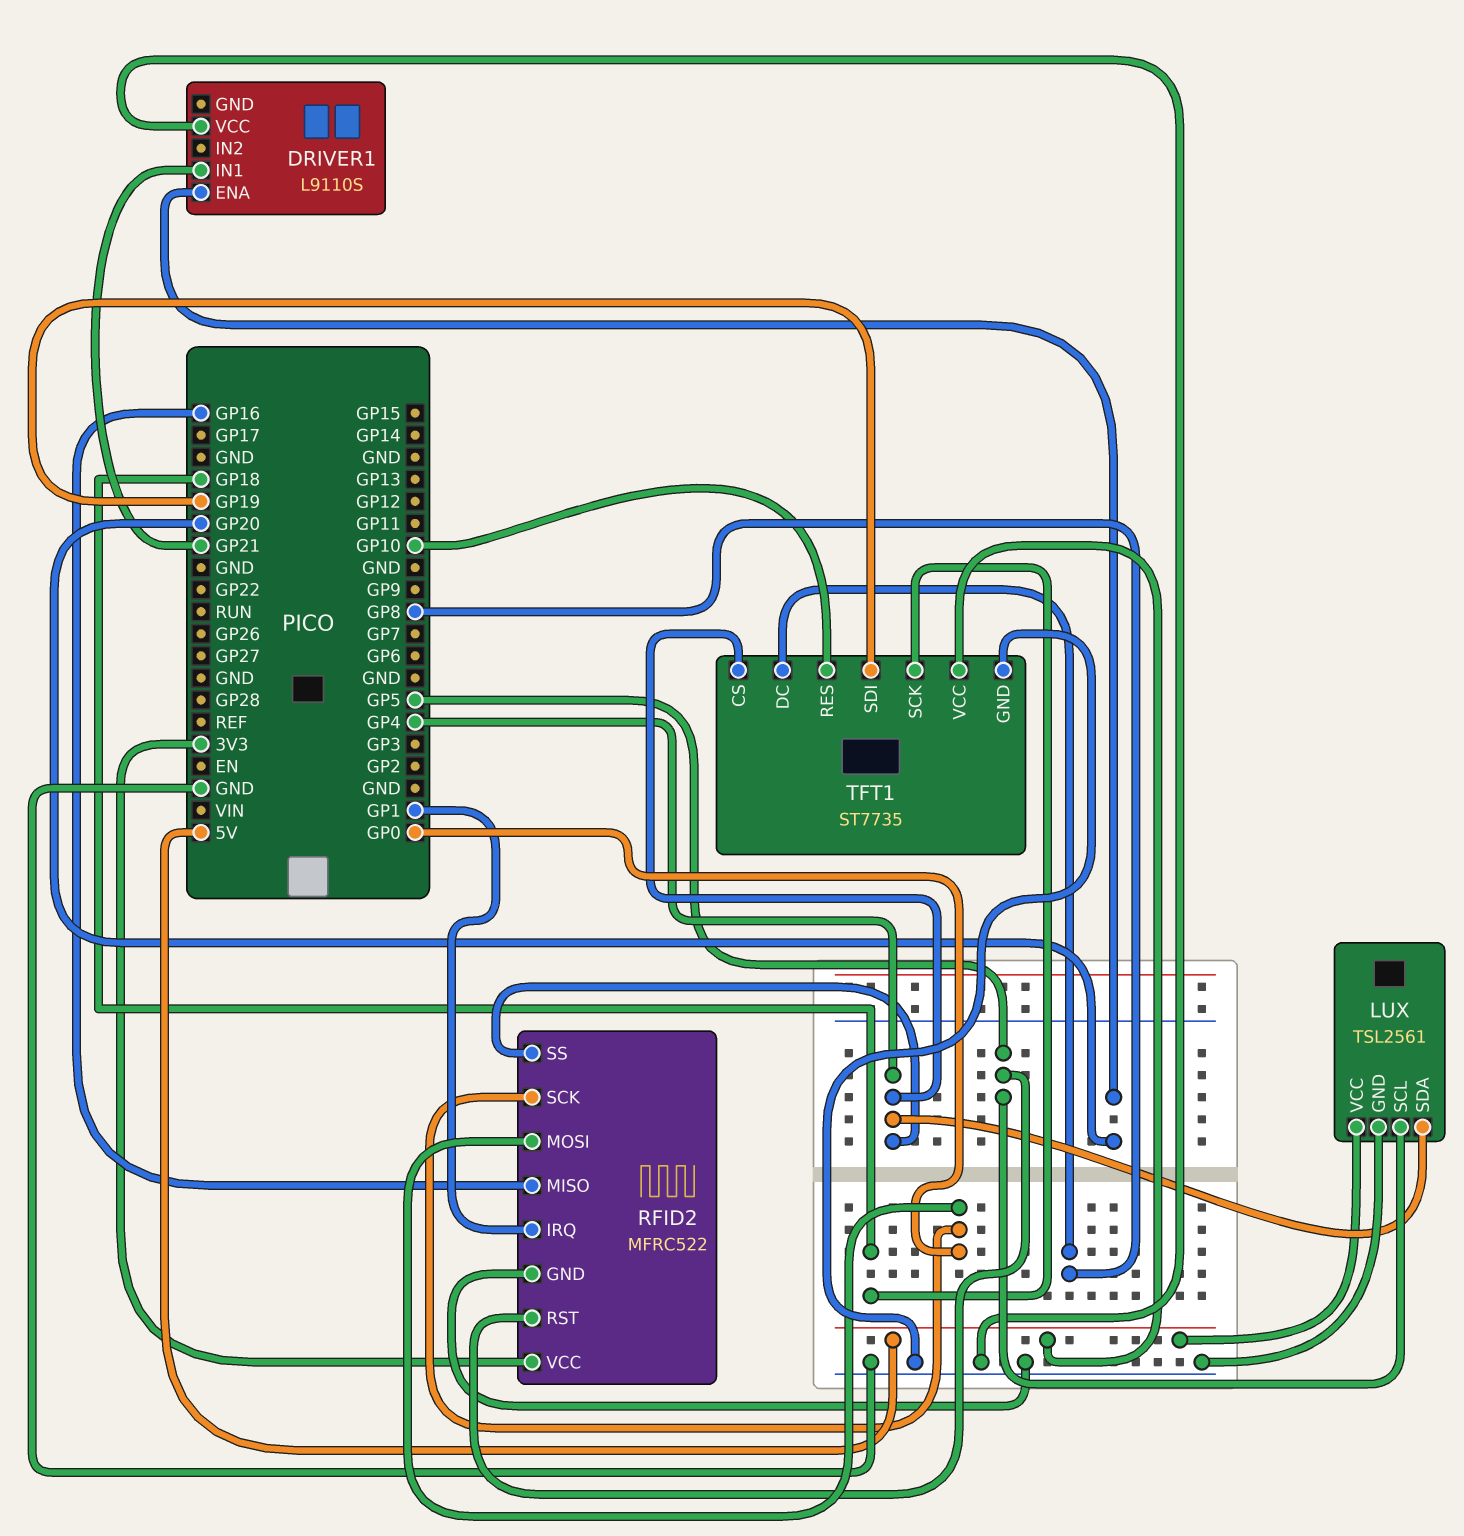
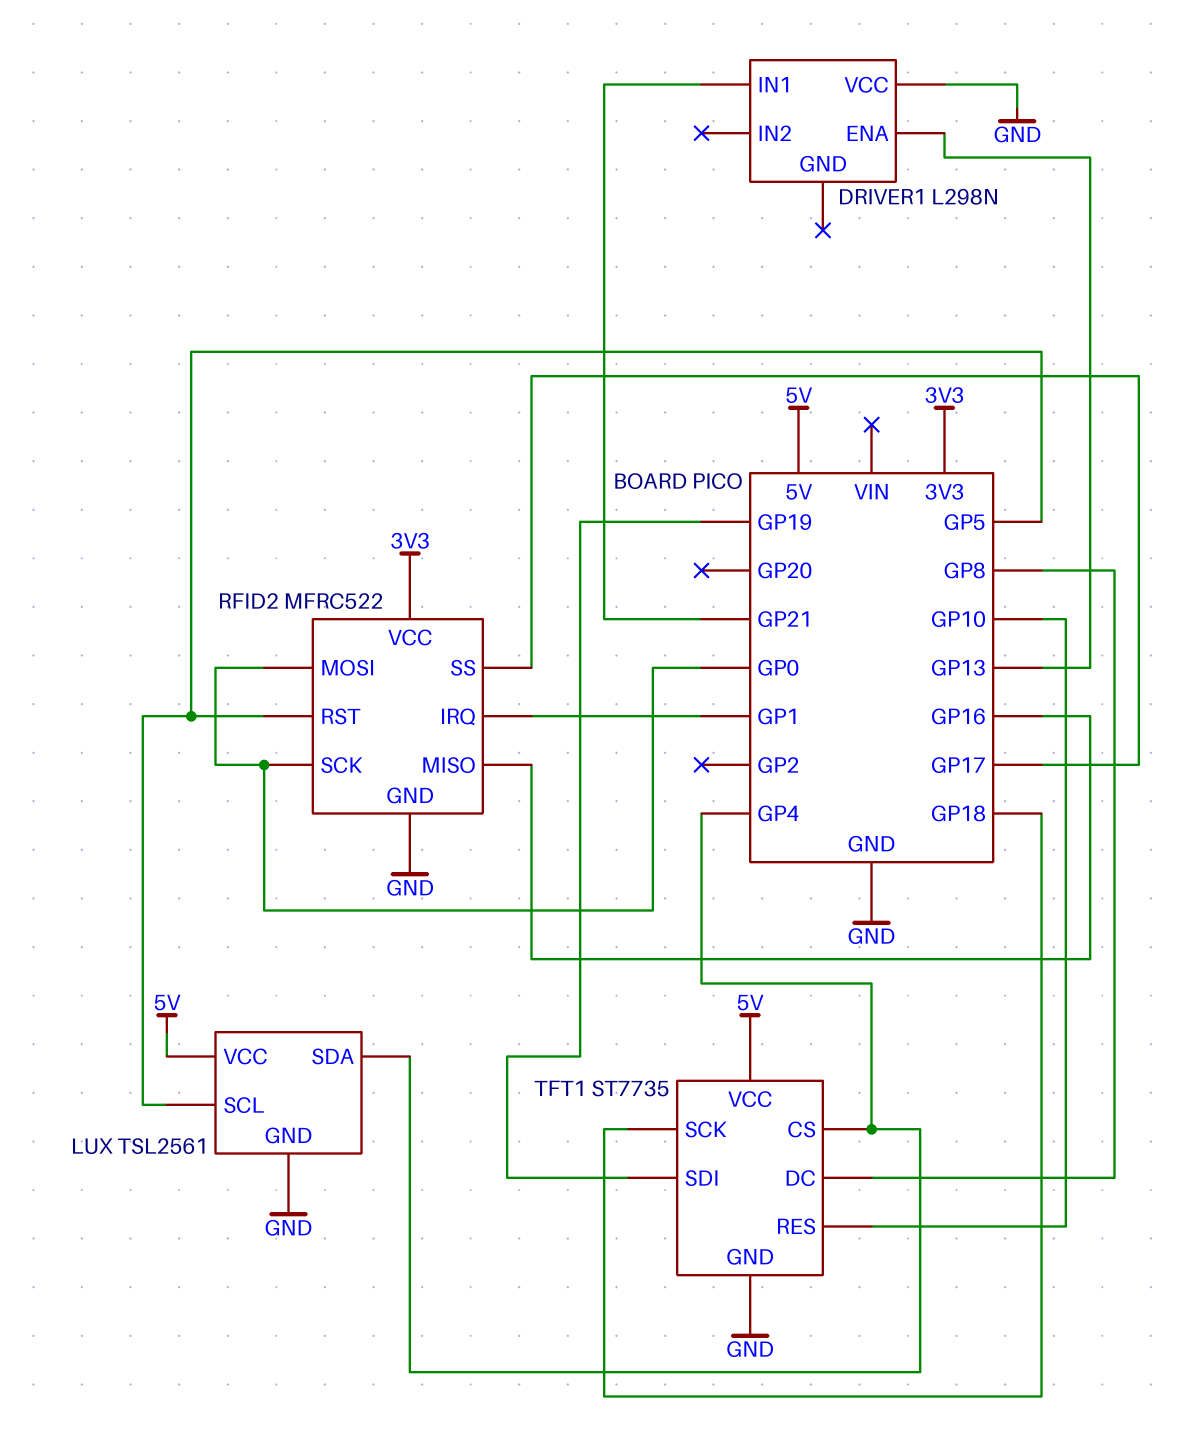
DRIVER1: L9110S -> L298N
DRIVER1 pin ENA: GP20 -> GP13
RFID2 pin SS: GP4 -> GP17

